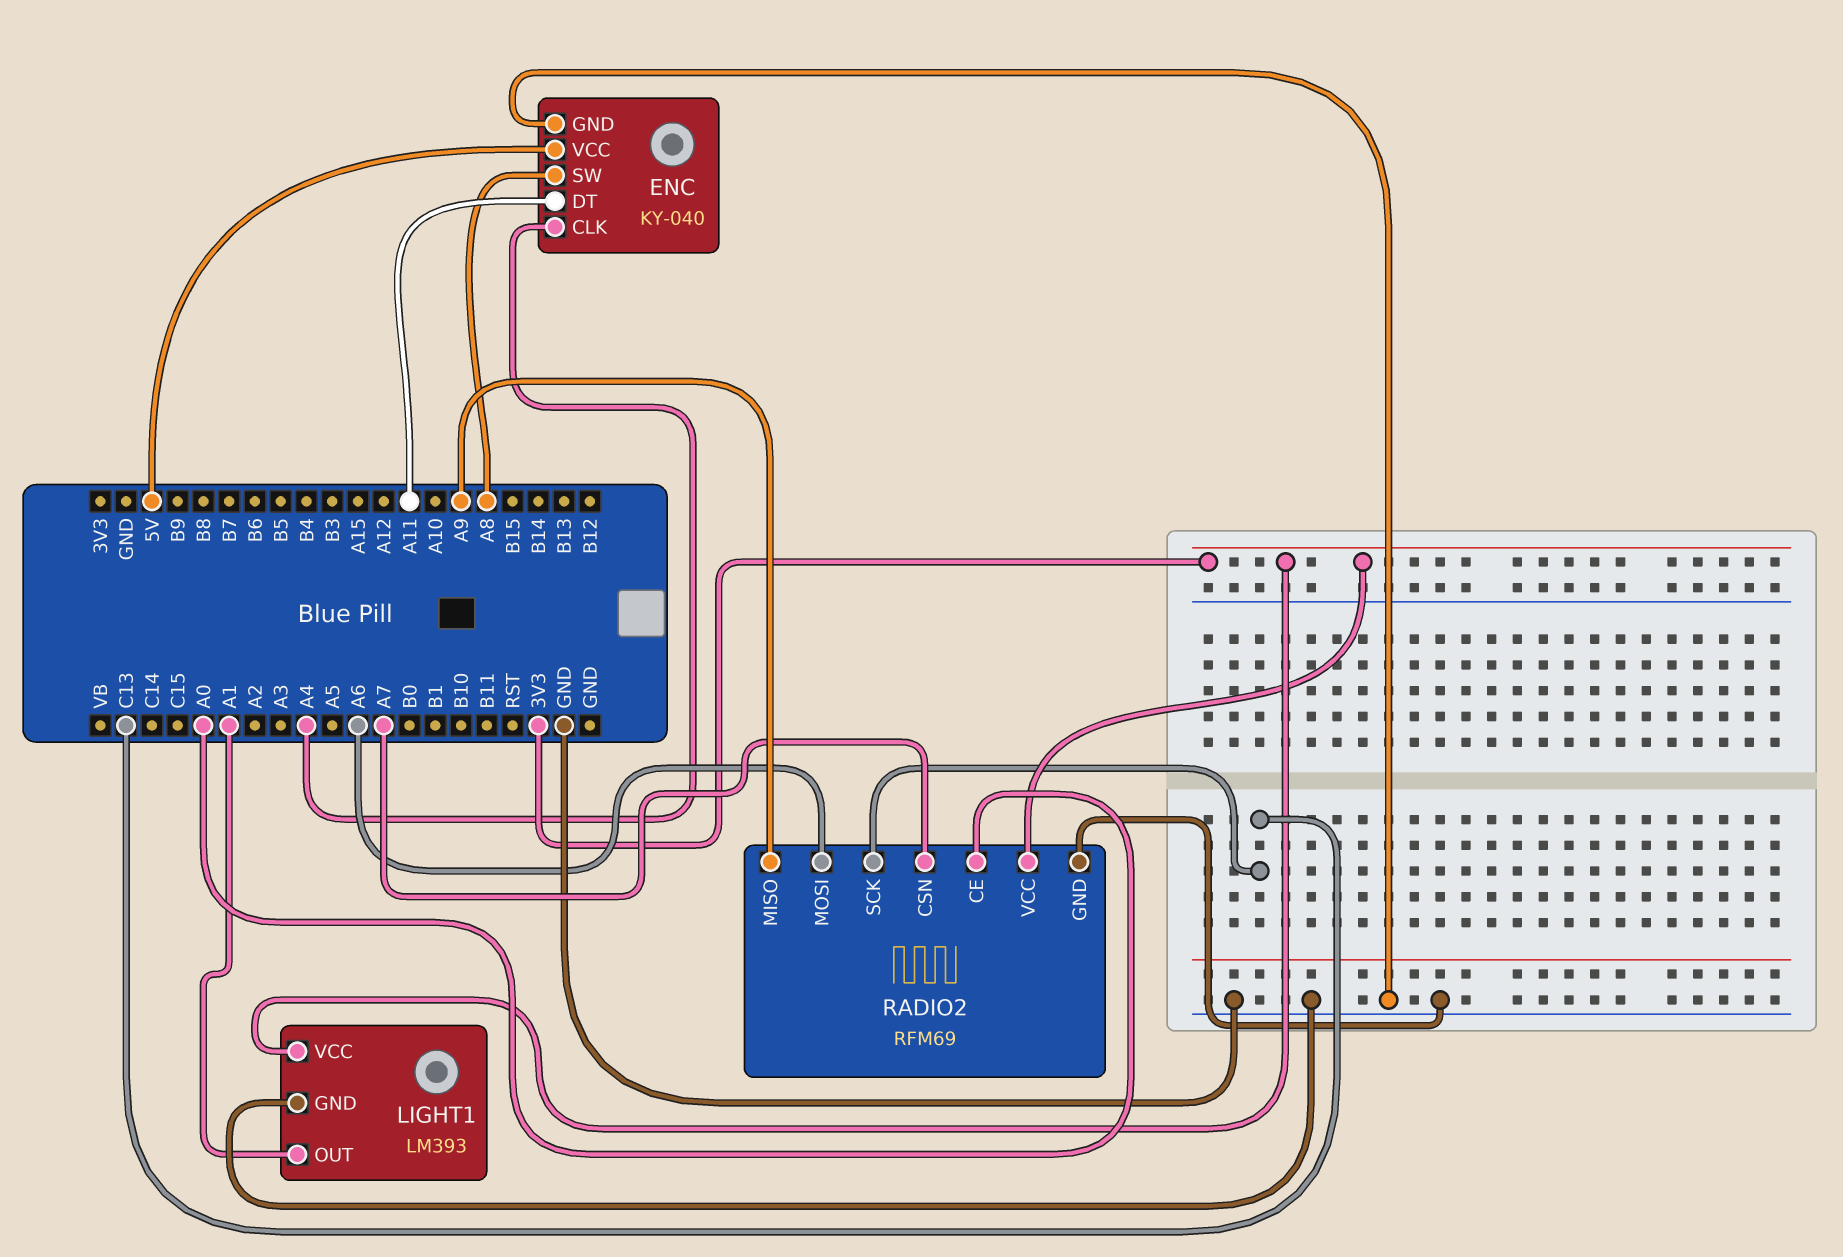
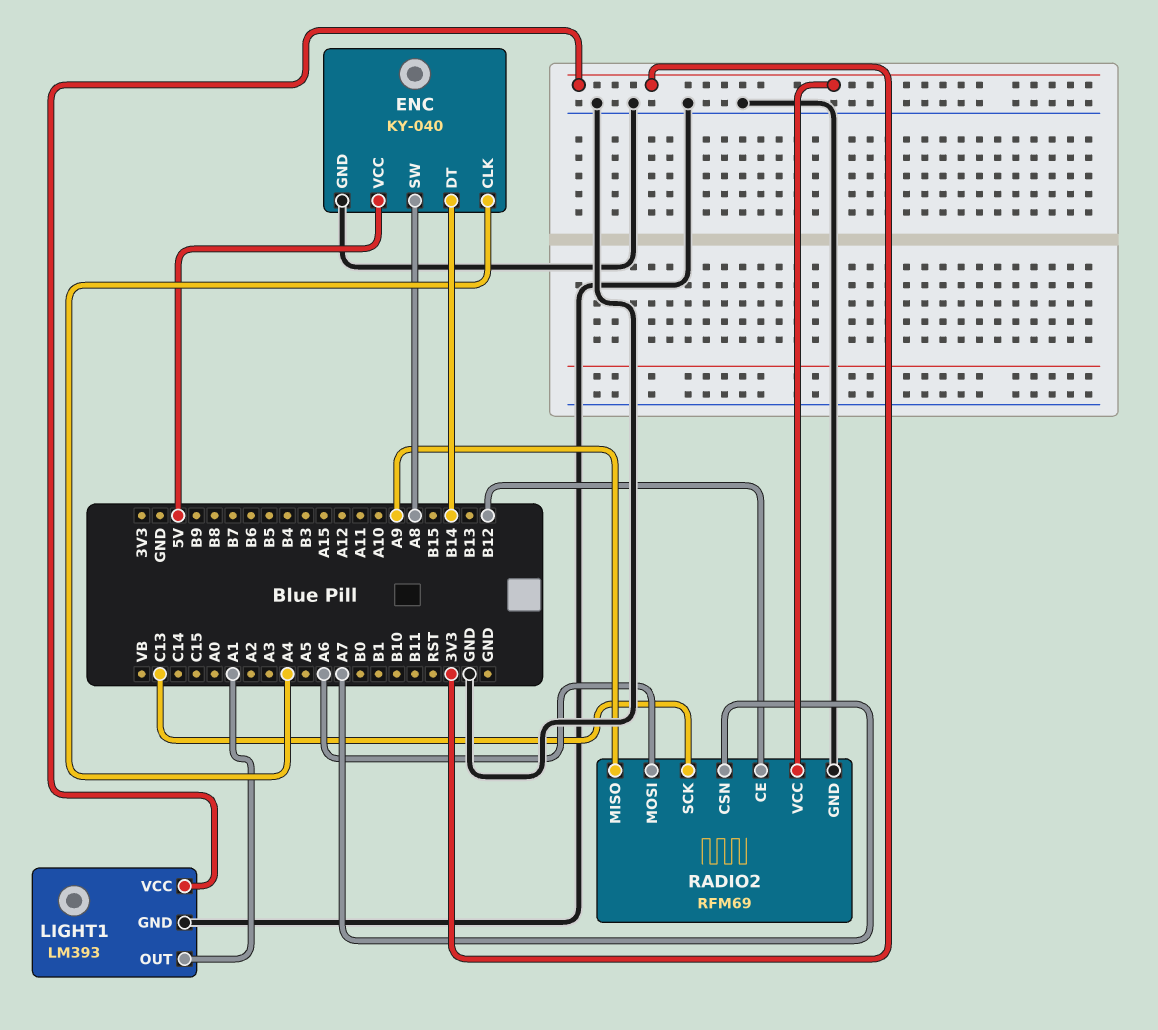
ENC pin DT: A11 -> B14
RADIO2 pin CE: A0 -> B12

